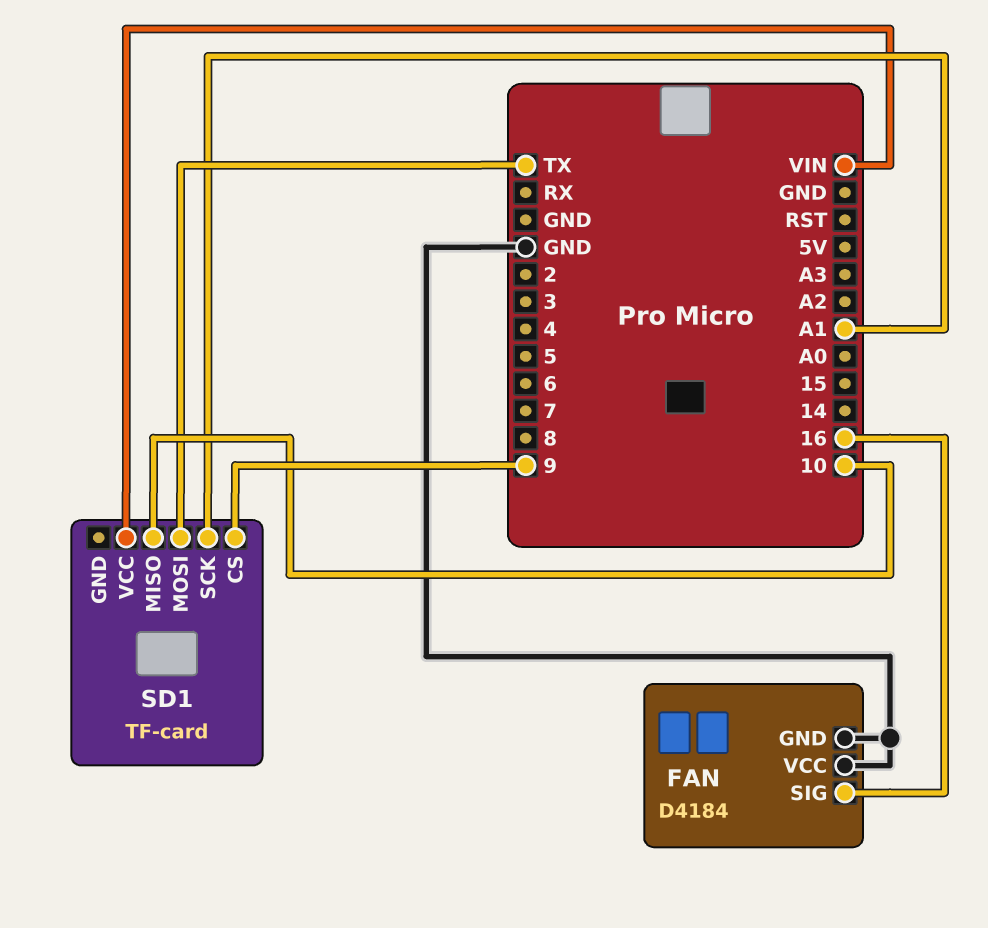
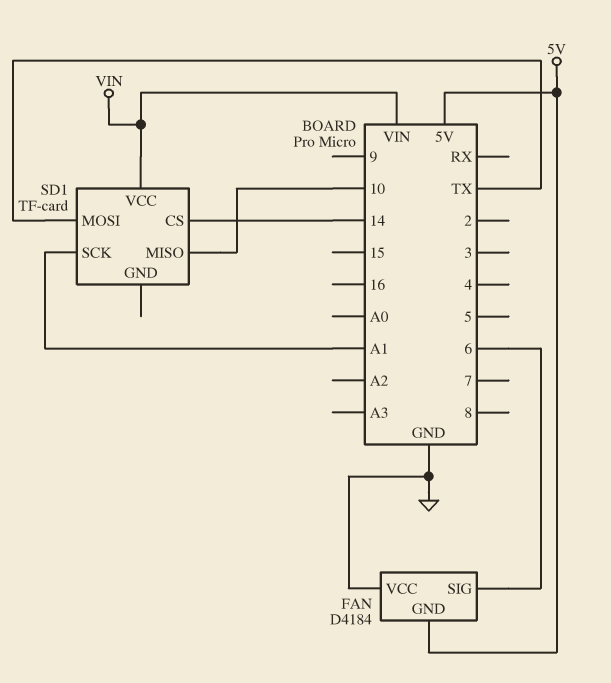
FAN pin GND: GND -> 5V
FAN pin SIG: 16 -> 6
SD1 pin CS: 9 -> 14

